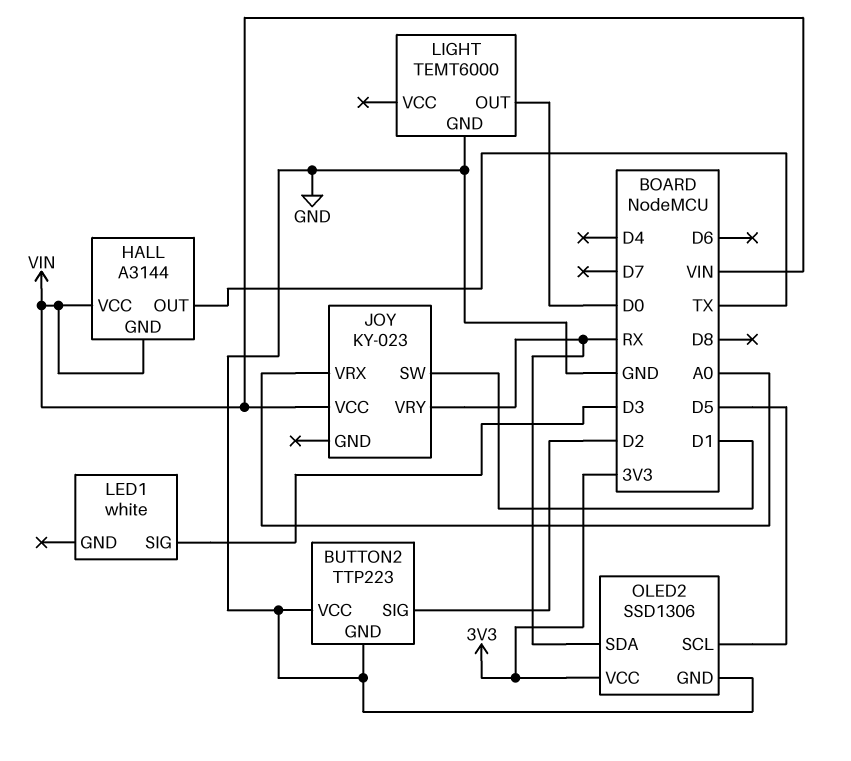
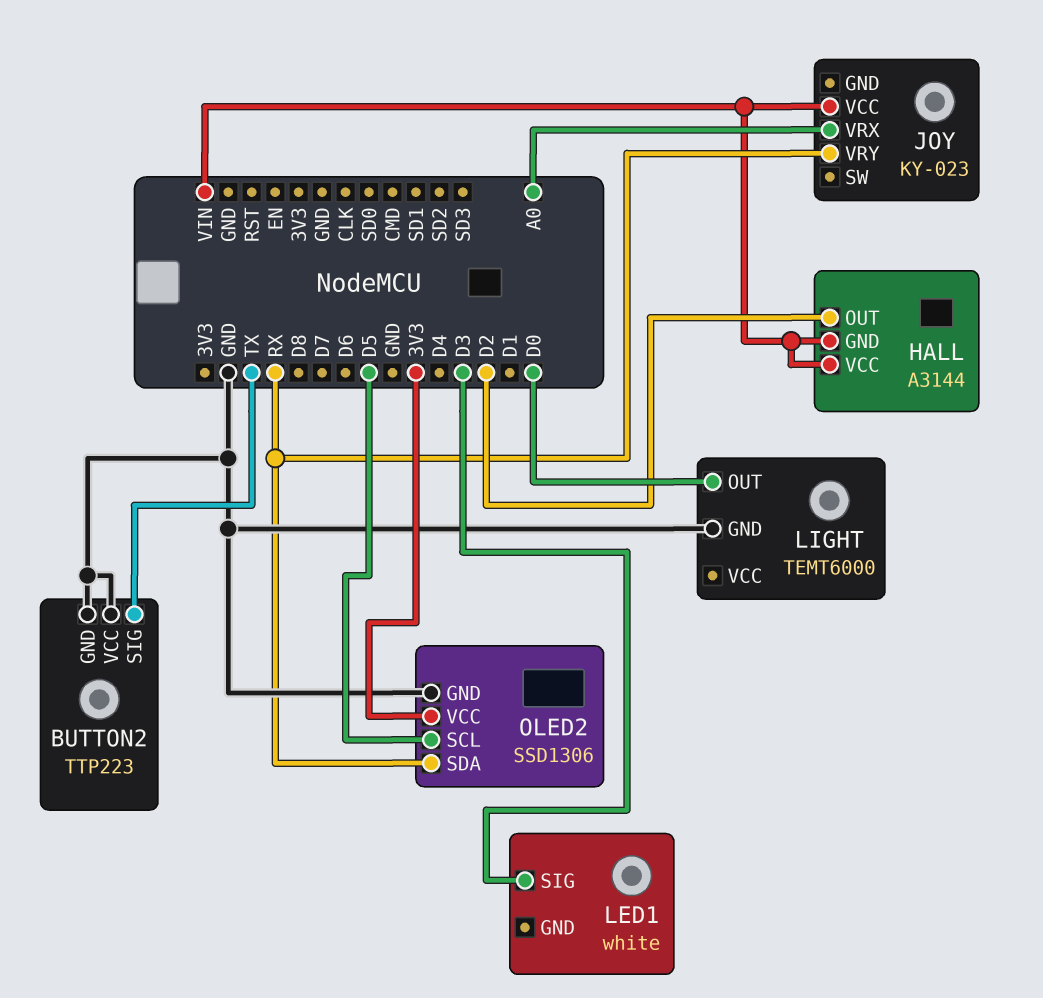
BUTTON2 pin SIG: D2 -> TX
HALL pin OUT: TX -> D2
JOY pin SW: D1 -> none

